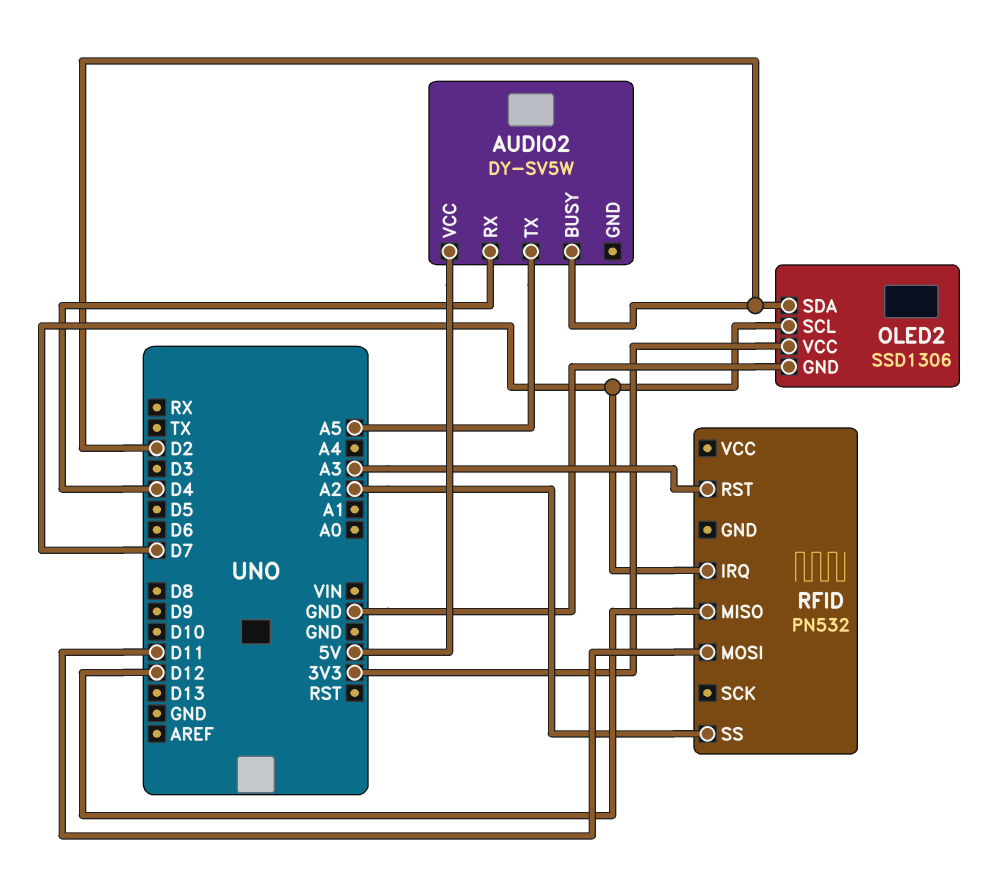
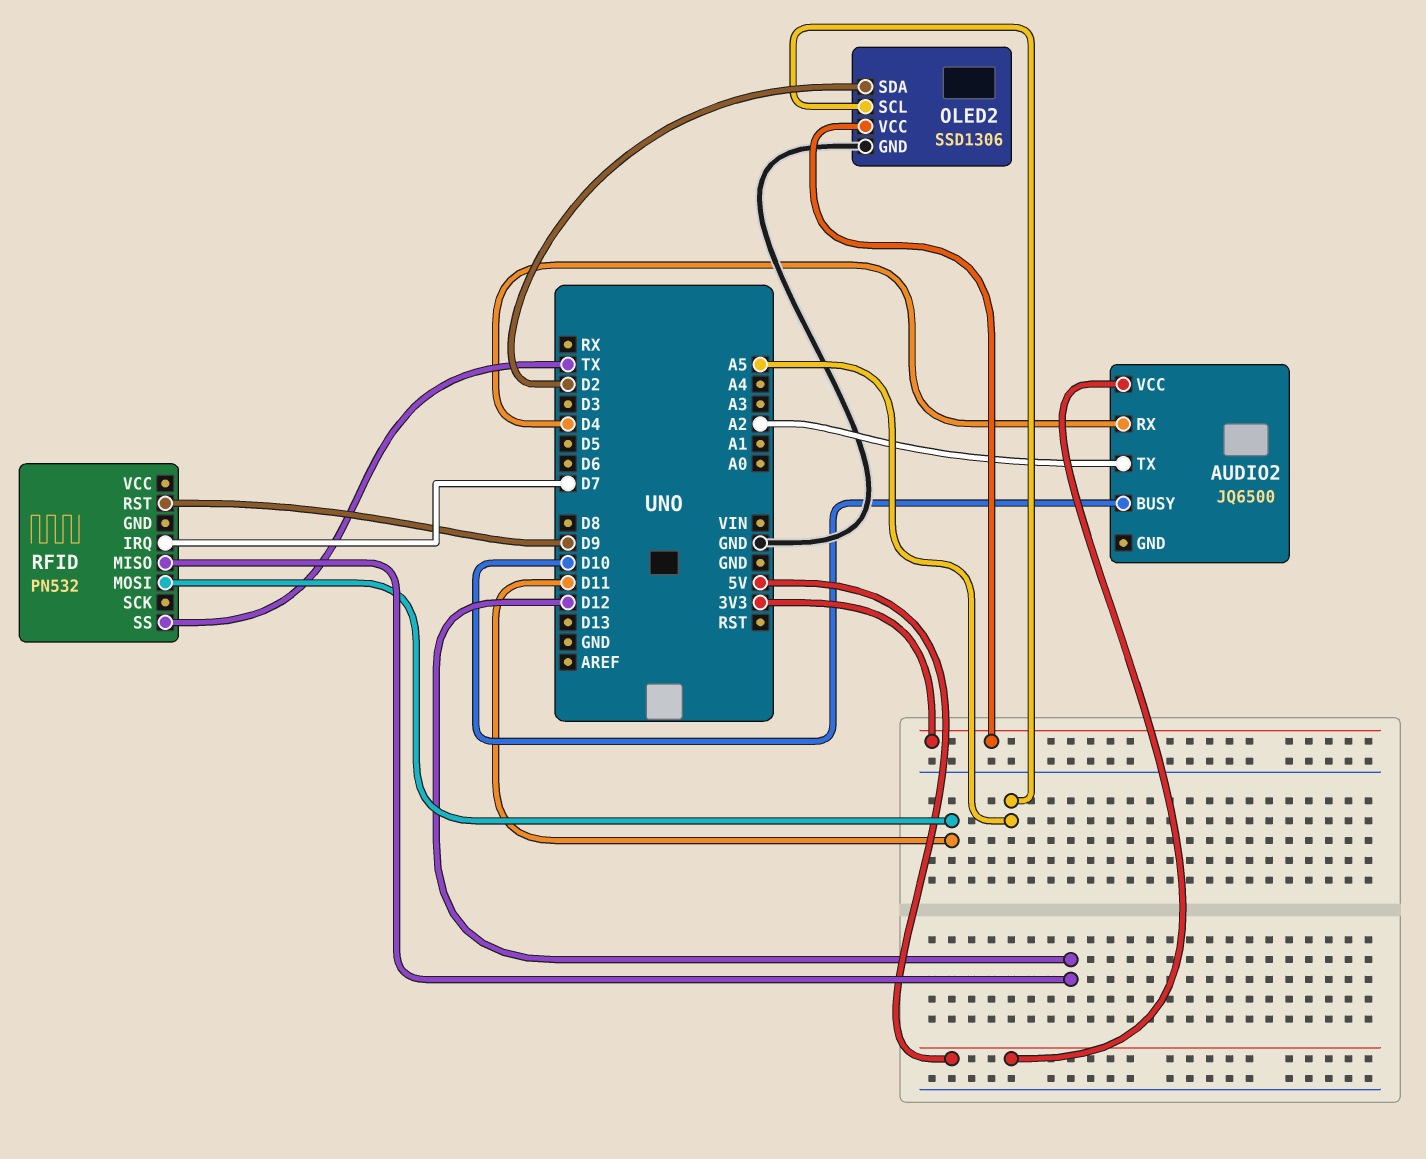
AUDIO2: DY-SV5W -> JQ6500
AUDIO2 pin BUSY: D2 -> D10
AUDIO2 pin TX: A5 -> A2
OLED2 pin SCL: D7 -> A5
RFID pin RST: A3 -> D9
RFID pin SS: A2 -> TX

